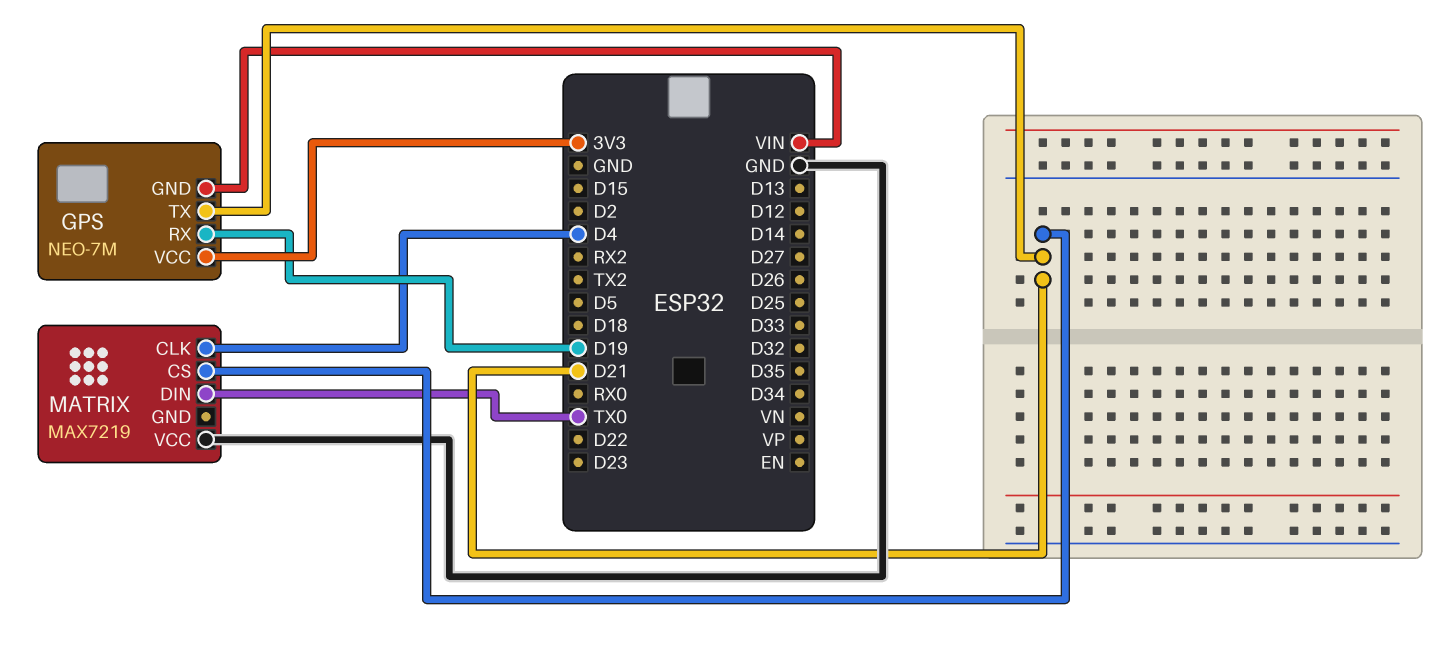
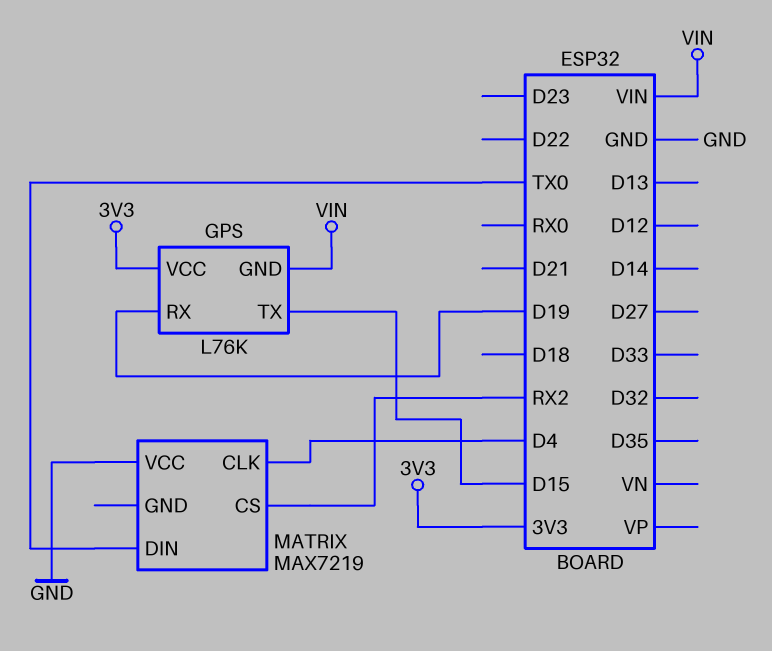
GPS: NEO-7M -> L76K
GPS pin TX: D21 -> D15
MATRIX pin CS: D21 -> RX2

